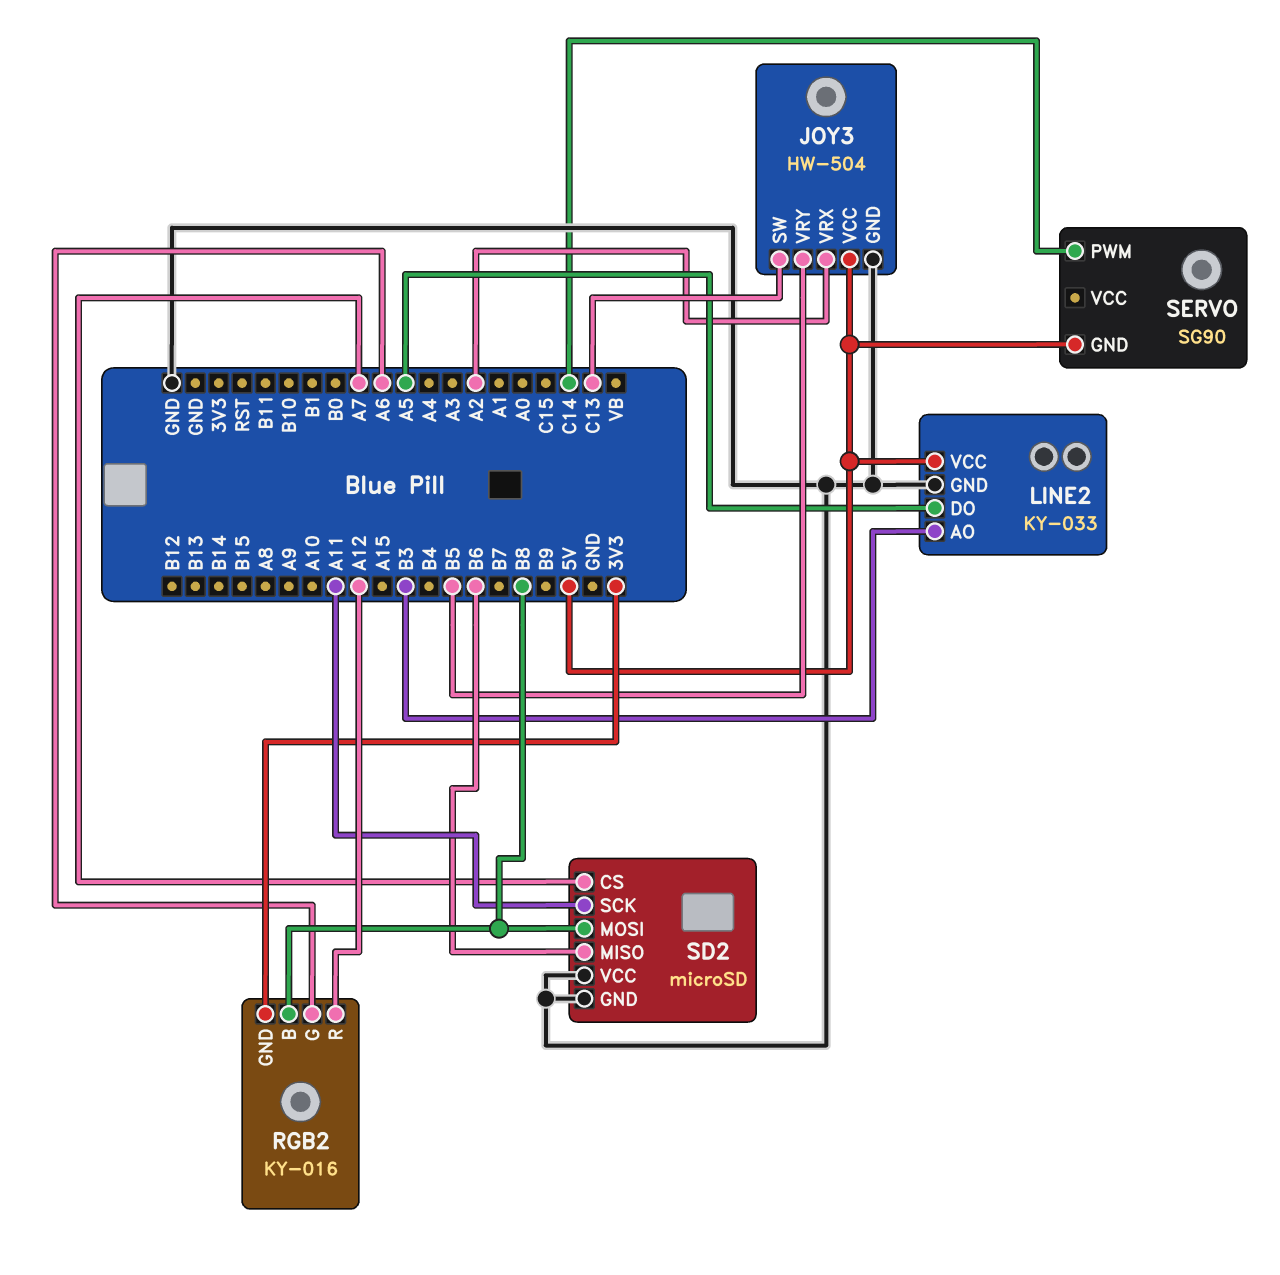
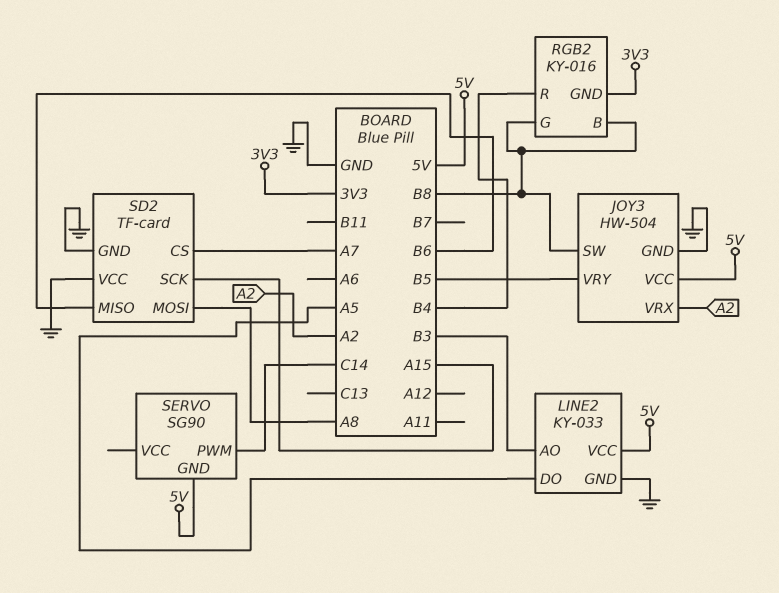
JOY3 pin SW: C13 -> B8
RGB2 pin G: A6 -> B8
RGB2 pin R: A12 -> B4
SD2: microSD -> TF-card
SD2 pin MOSI: B8 -> A8
SD2 pin SCK: A11 -> A15

